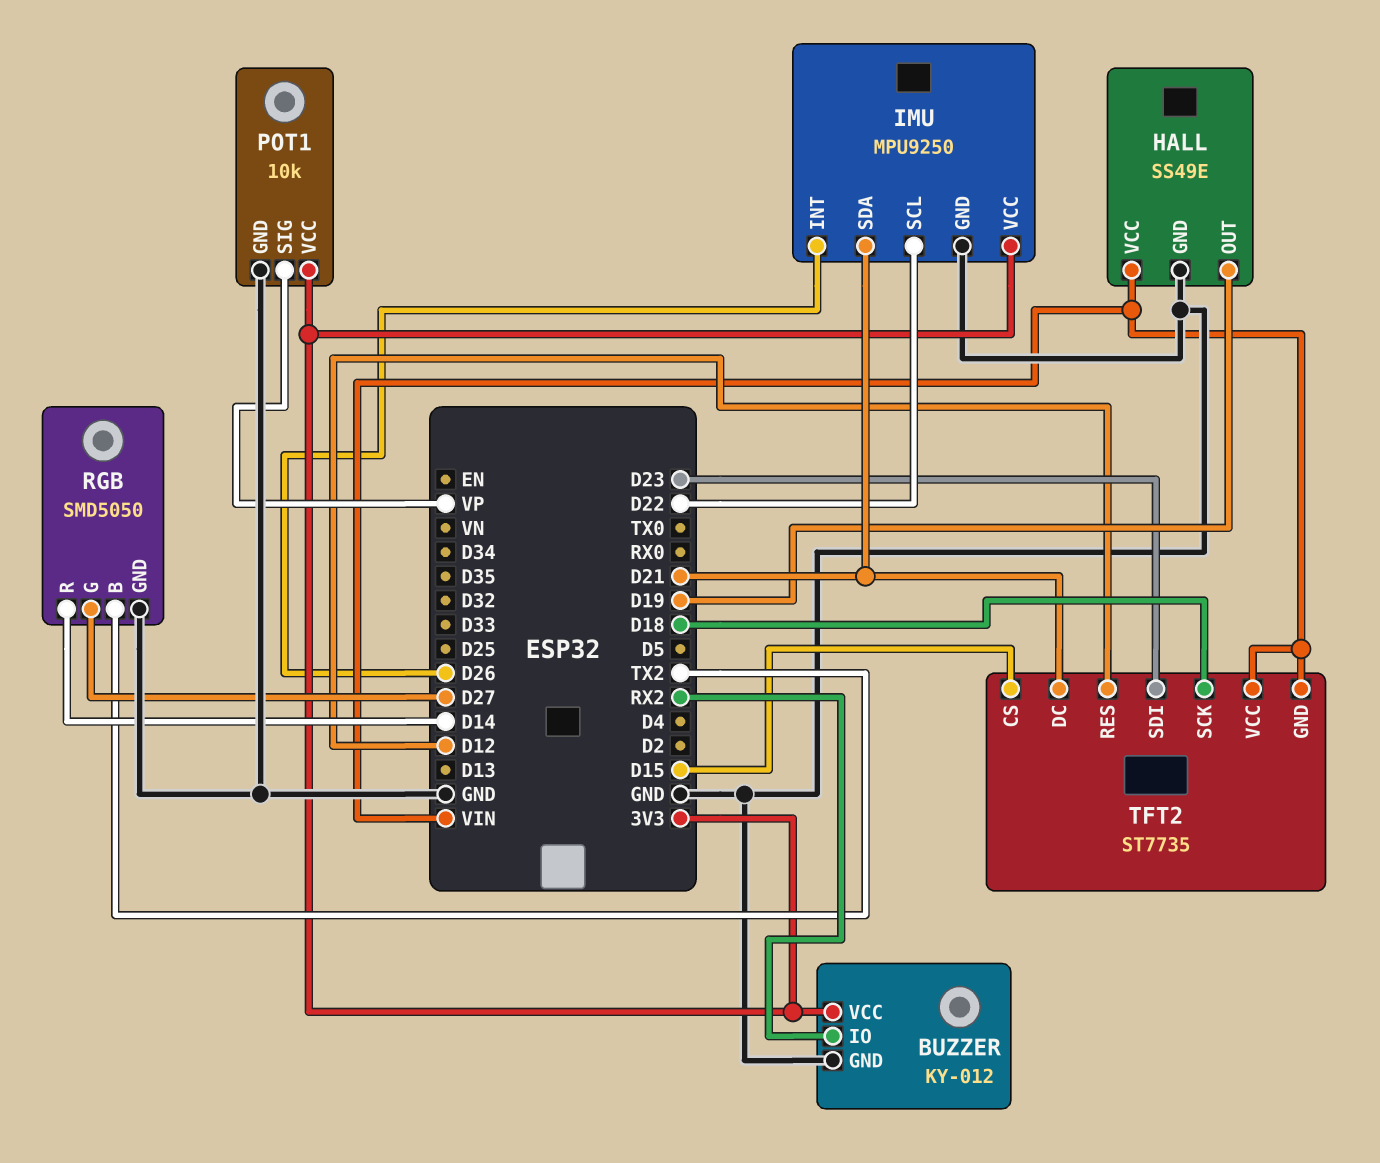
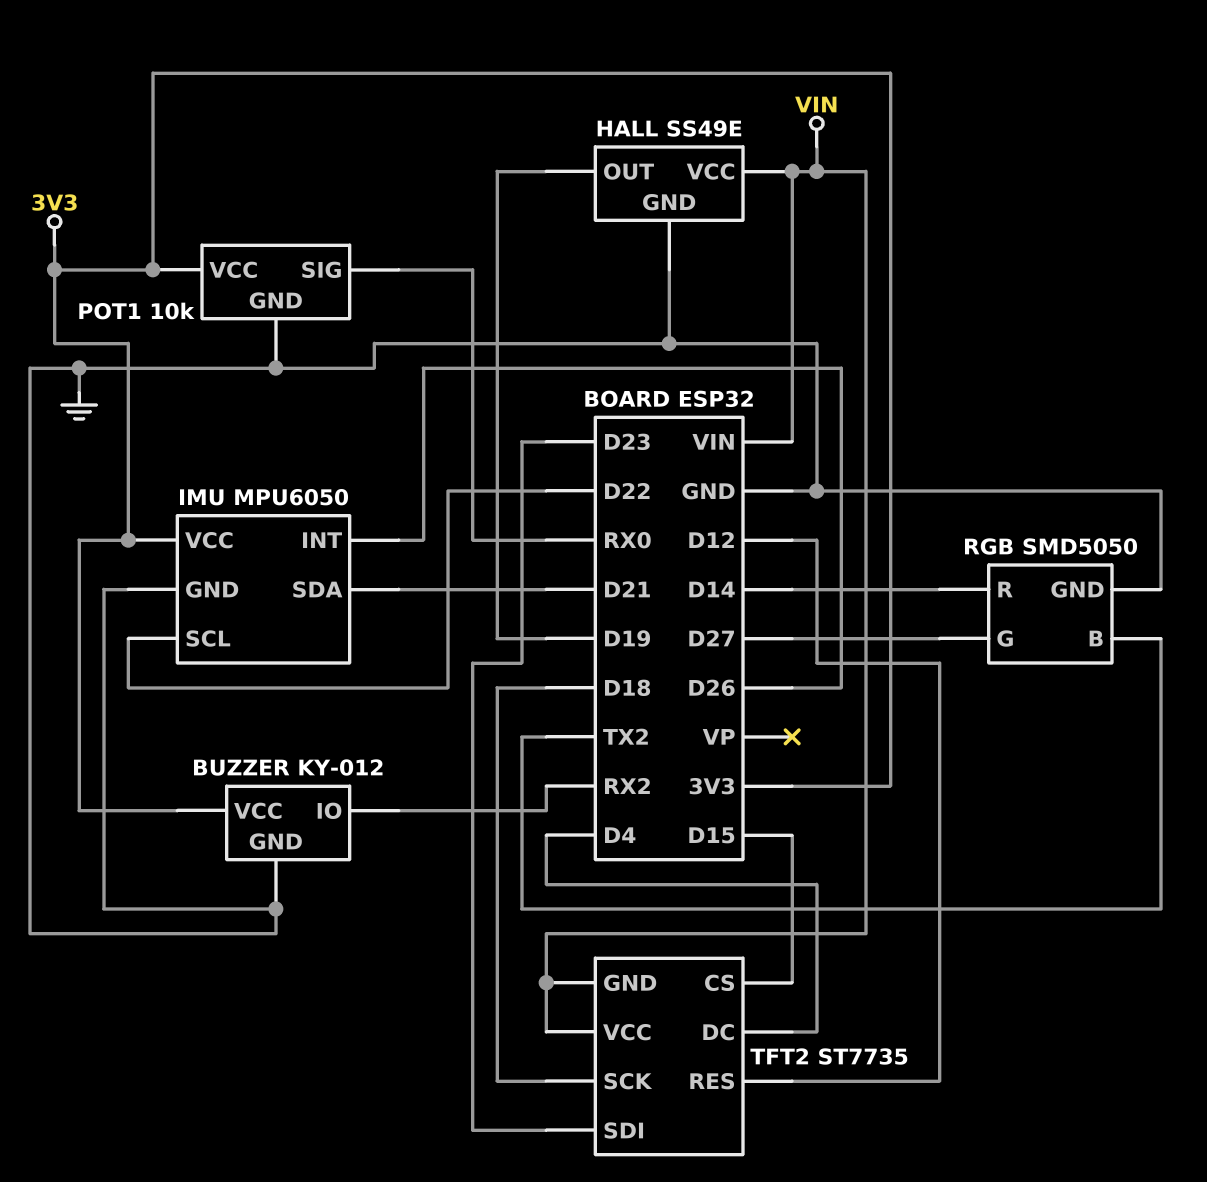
IMU: MPU9250 -> MPU6050
POT1 pin SIG: VP -> RX0
TFT2 pin DC: D21 -> D4

